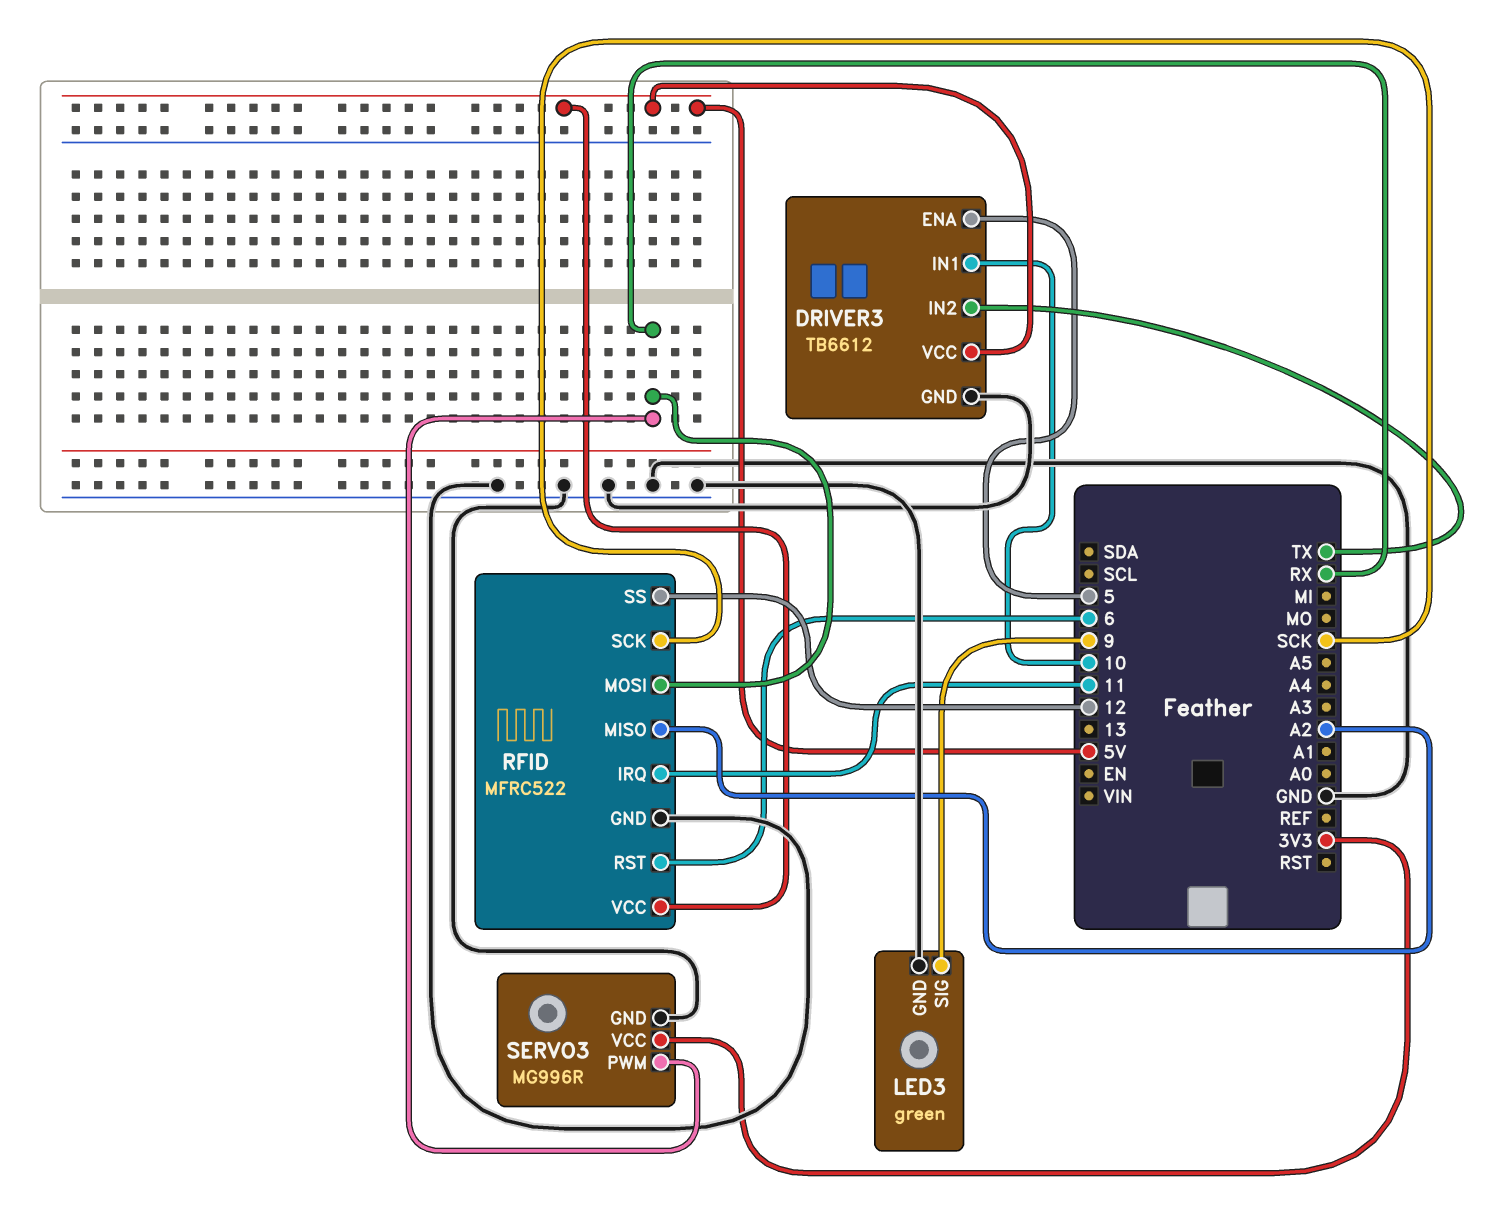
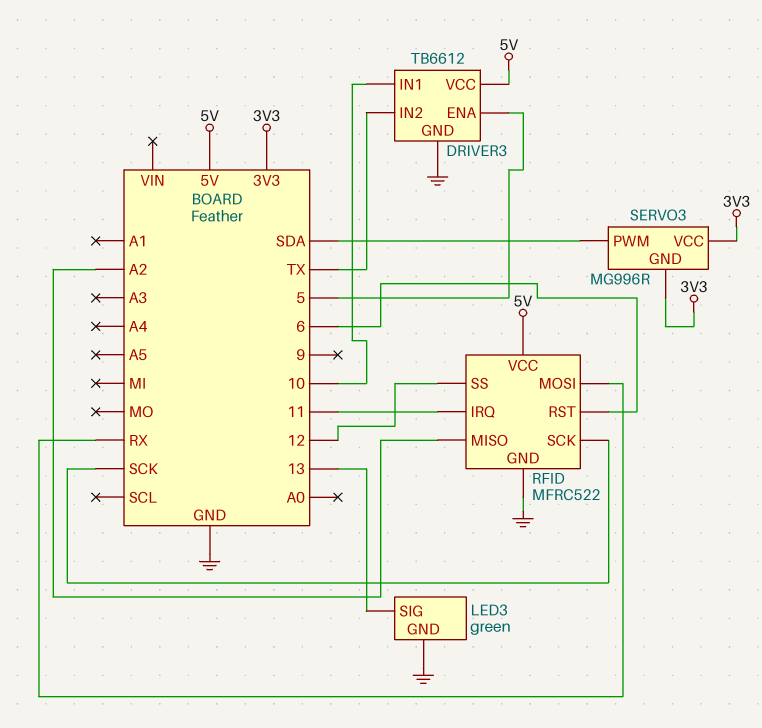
LED3 pin SIG: 9 -> 13
SERVO3 pin GND: GND -> 3V3
SERVO3 pin PWM: RX -> SDA

